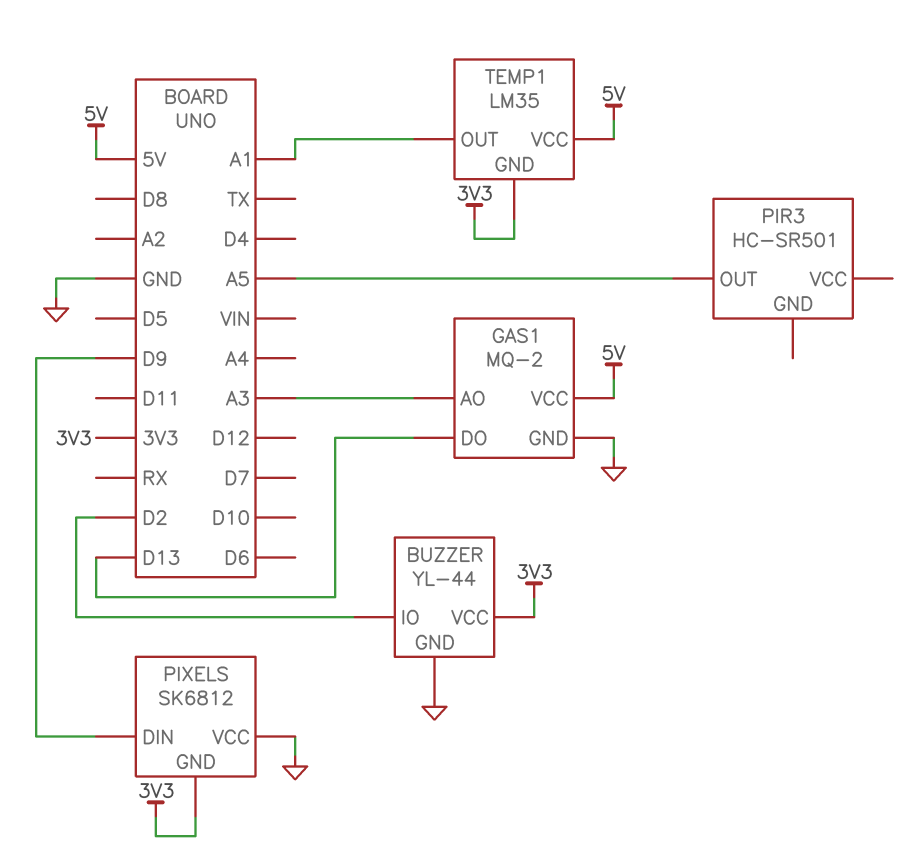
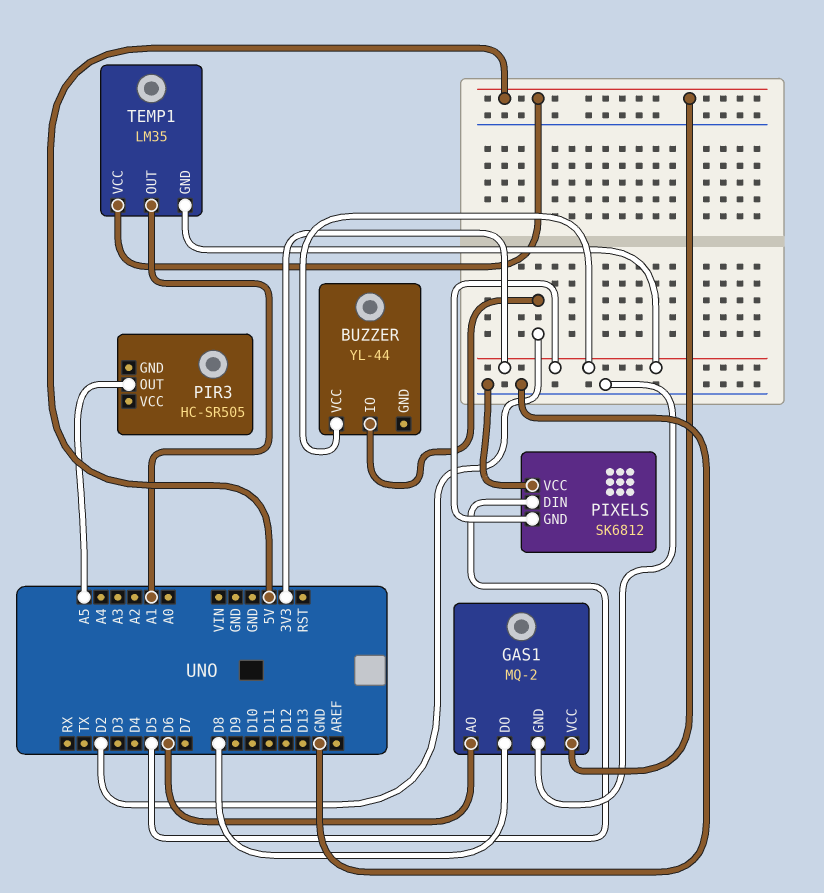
BUZZER pin GND: GND -> none
GAS1 pin AO: A3 -> D6
GAS1 pin DO: D13 -> D8
PIR3: HC-SR501 -> HC-SR505
PIXELS pin DIN: D9 -> D5

